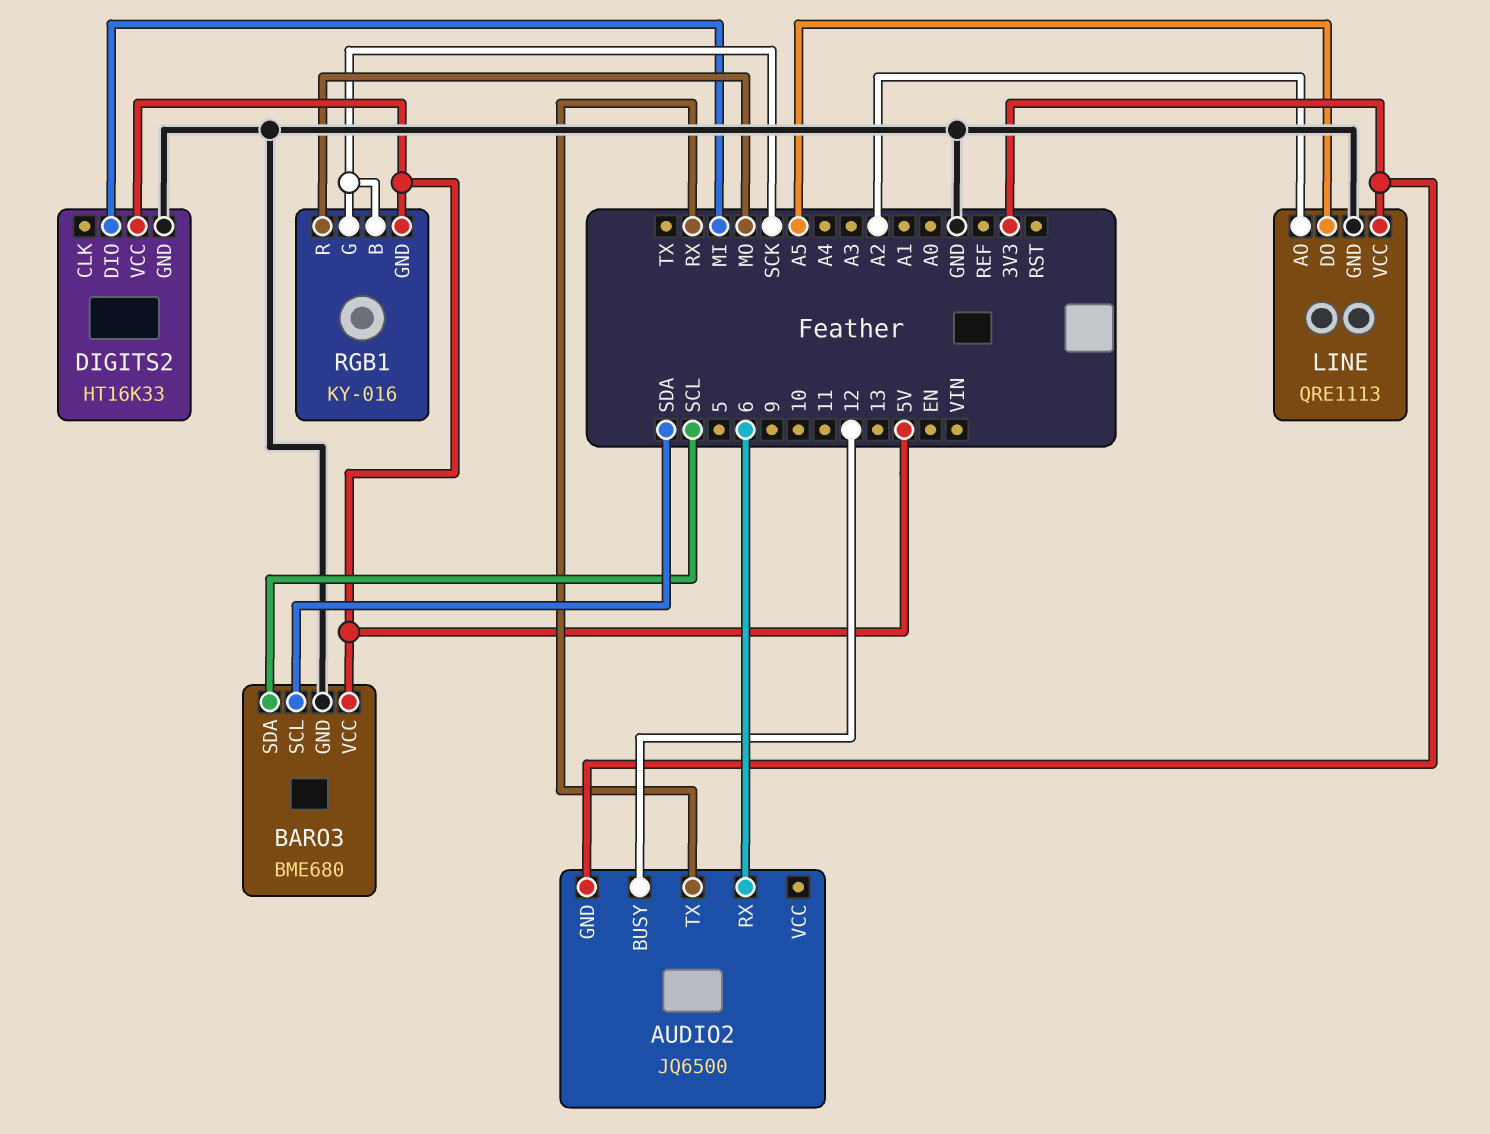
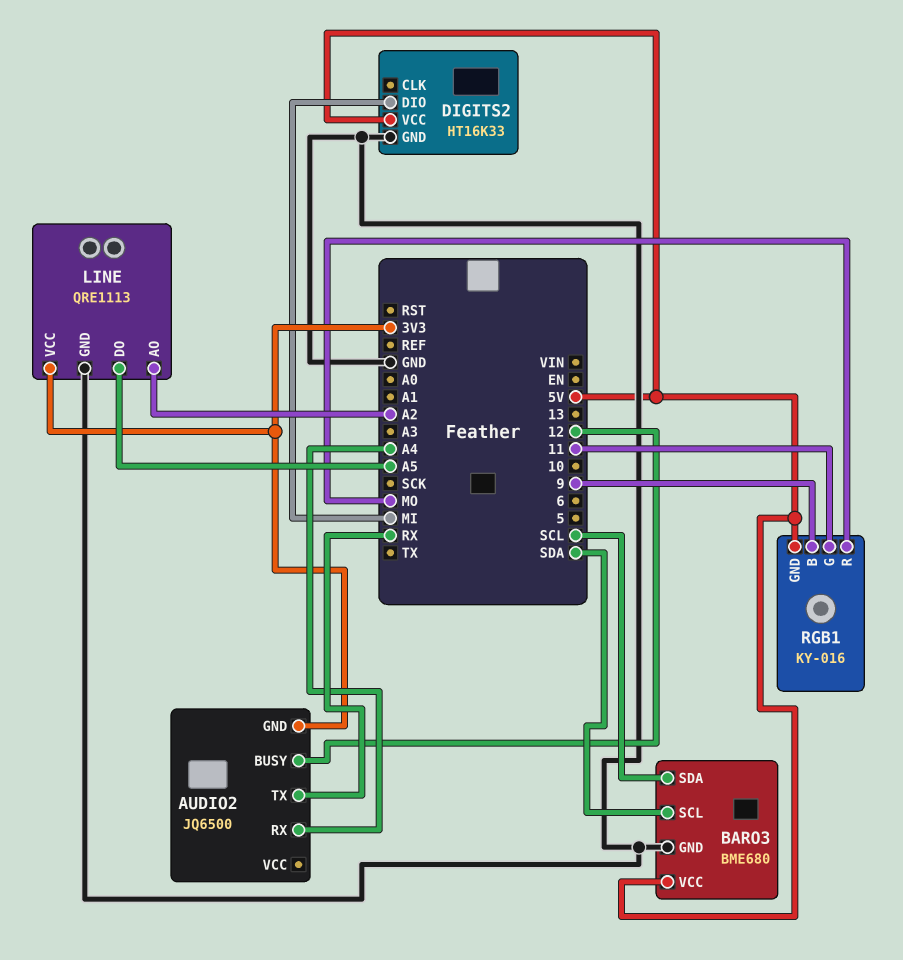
AUDIO2 pin RX: 6 -> A4
RGB1 pin B: SCK -> 9
RGB1 pin G: SCK -> 11

